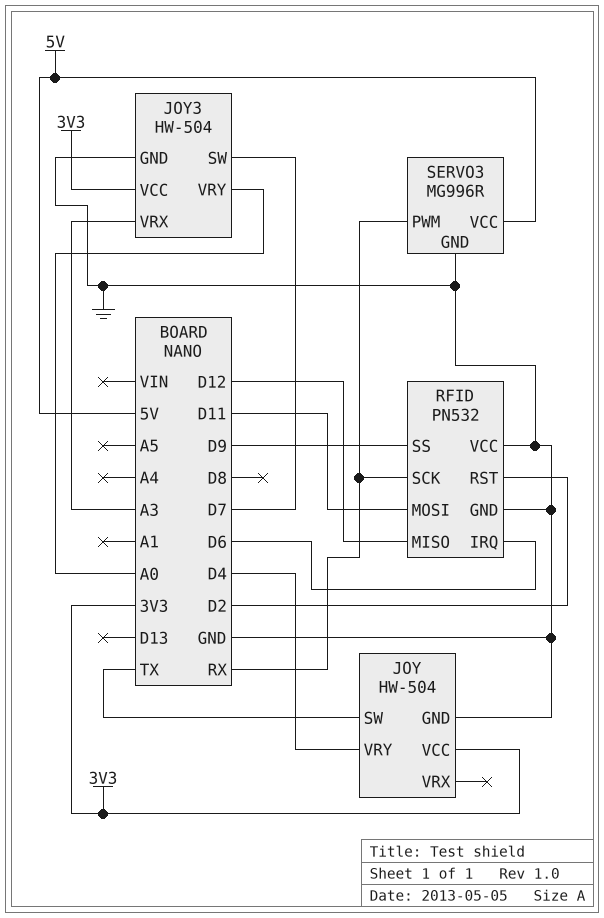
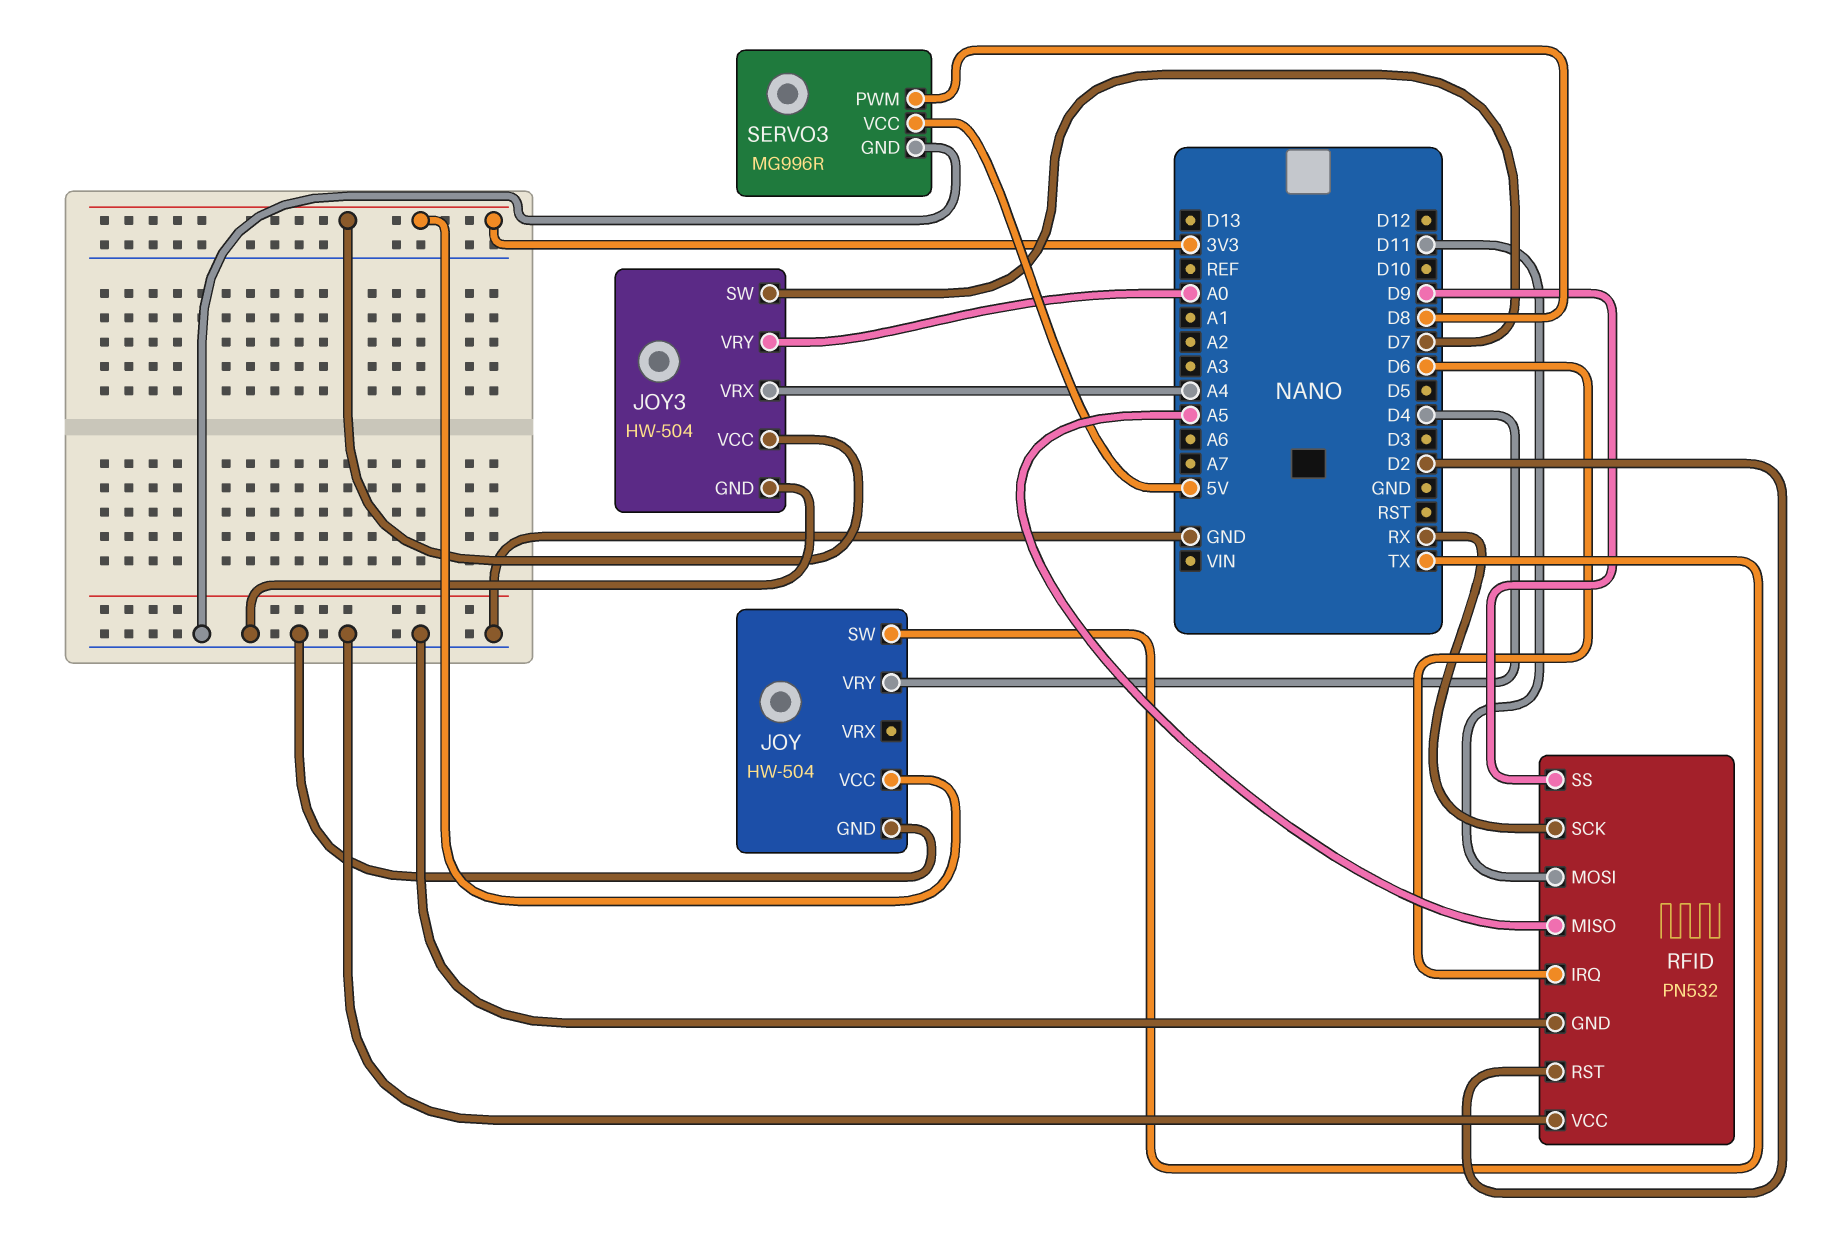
JOY3 pin VRX: A3 -> A4
RFID pin MISO: D12 -> A5
SERVO3 pin PWM: RX -> D8

